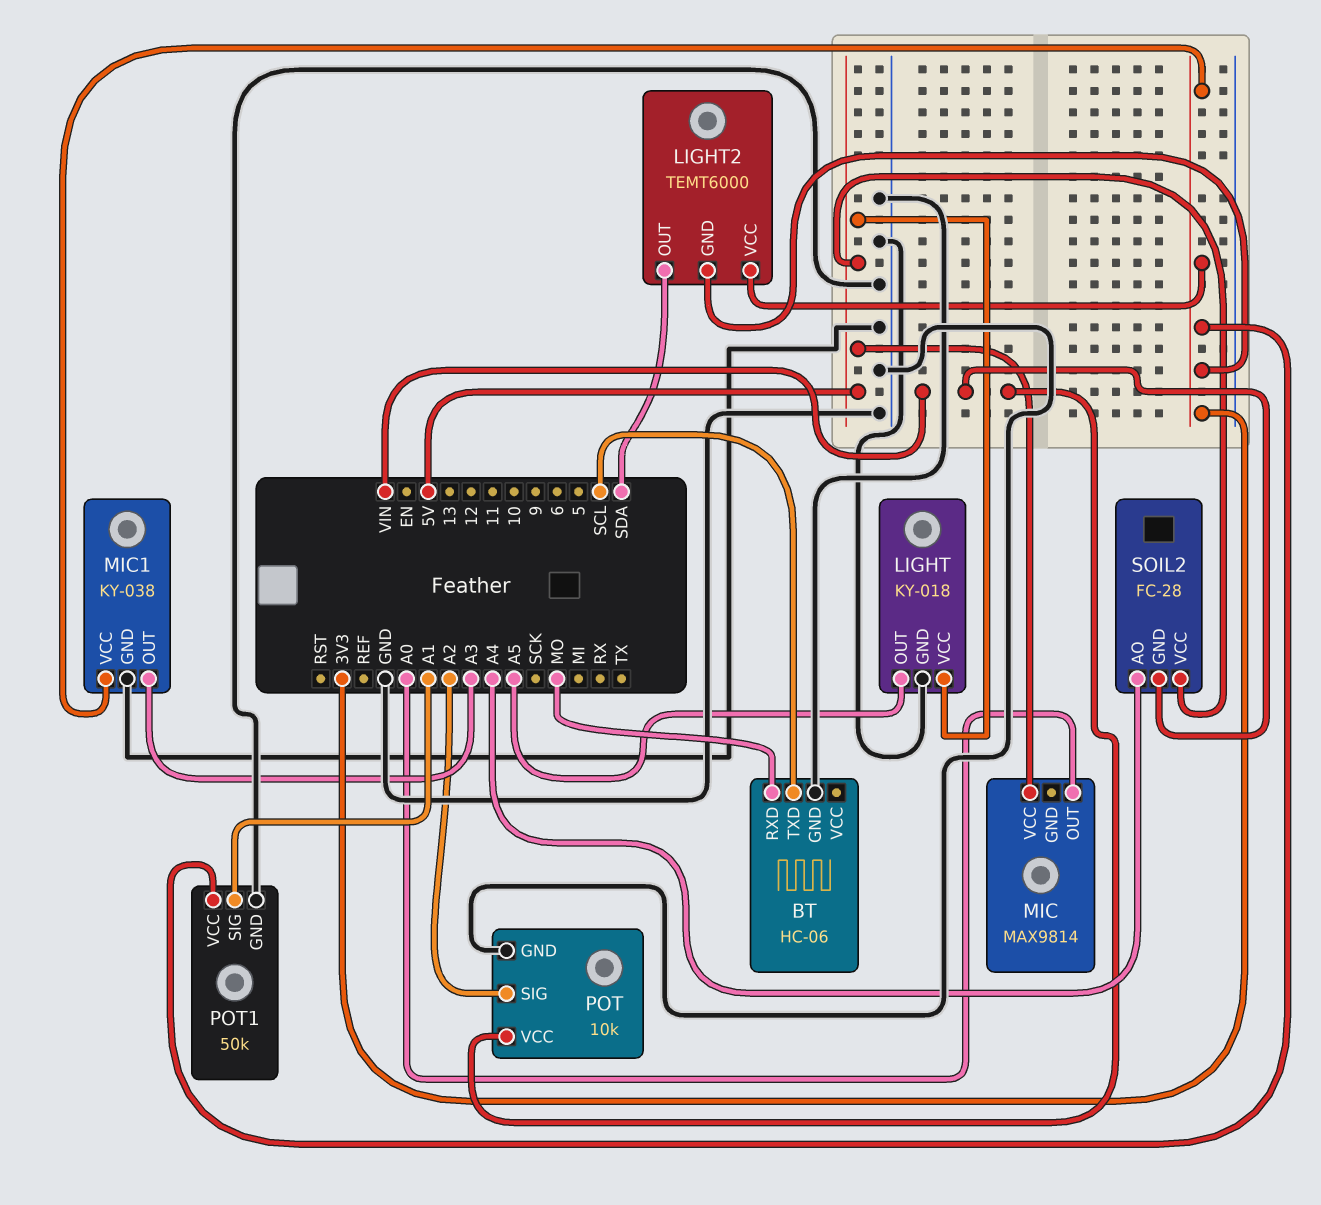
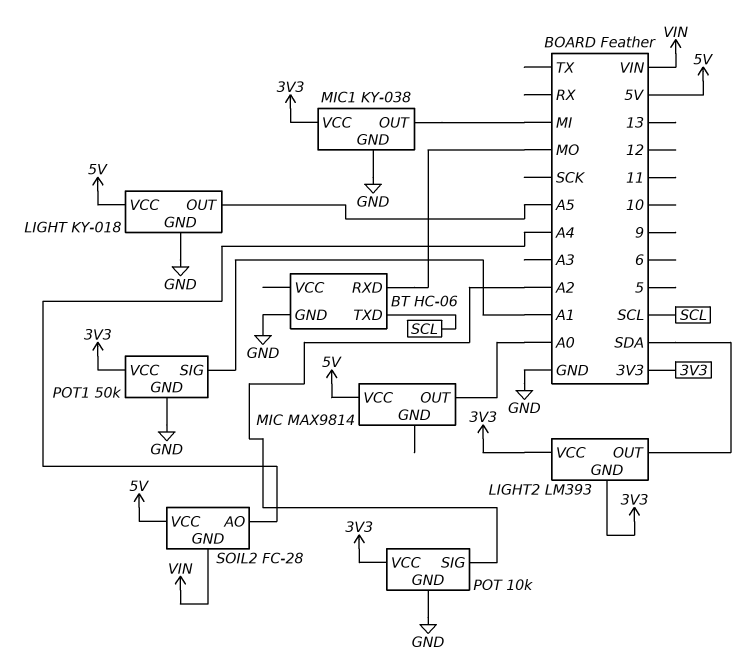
LIGHT2: TEMT6000 -> LM393
MIC1 pin OUT: A3 -> MI
POT pin VCC: VIN -> 3V3

